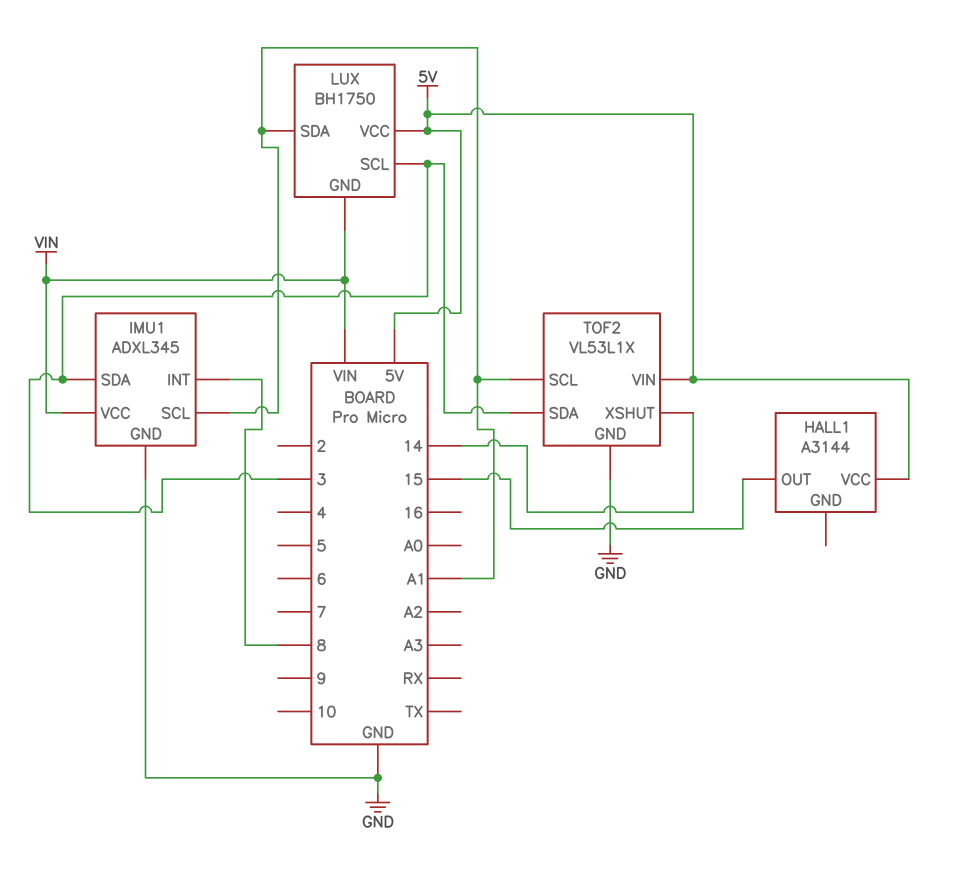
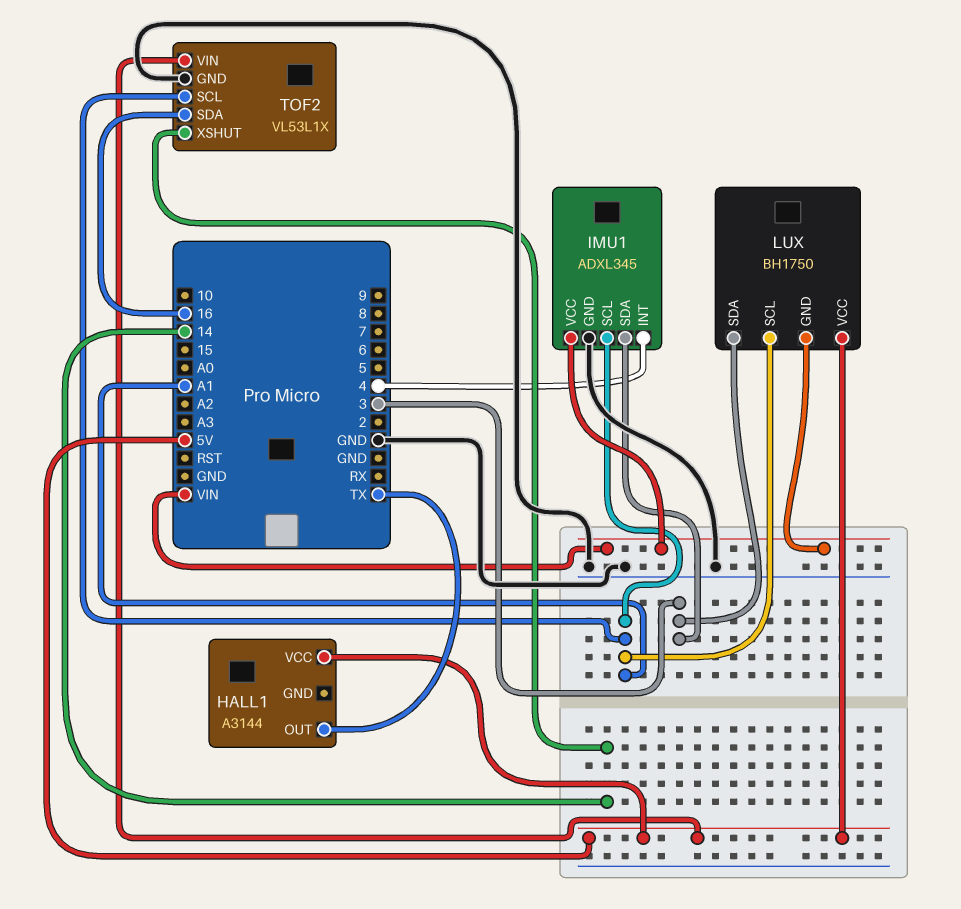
HALL1 pin OUT: 15 -> TX
IMU1 pin INT: 8 -> 4
LUX pin SCL: 3 -> A1
LUX pin SDA: A1 -> 3
TOF2 pin SDA: 3 -> 16

